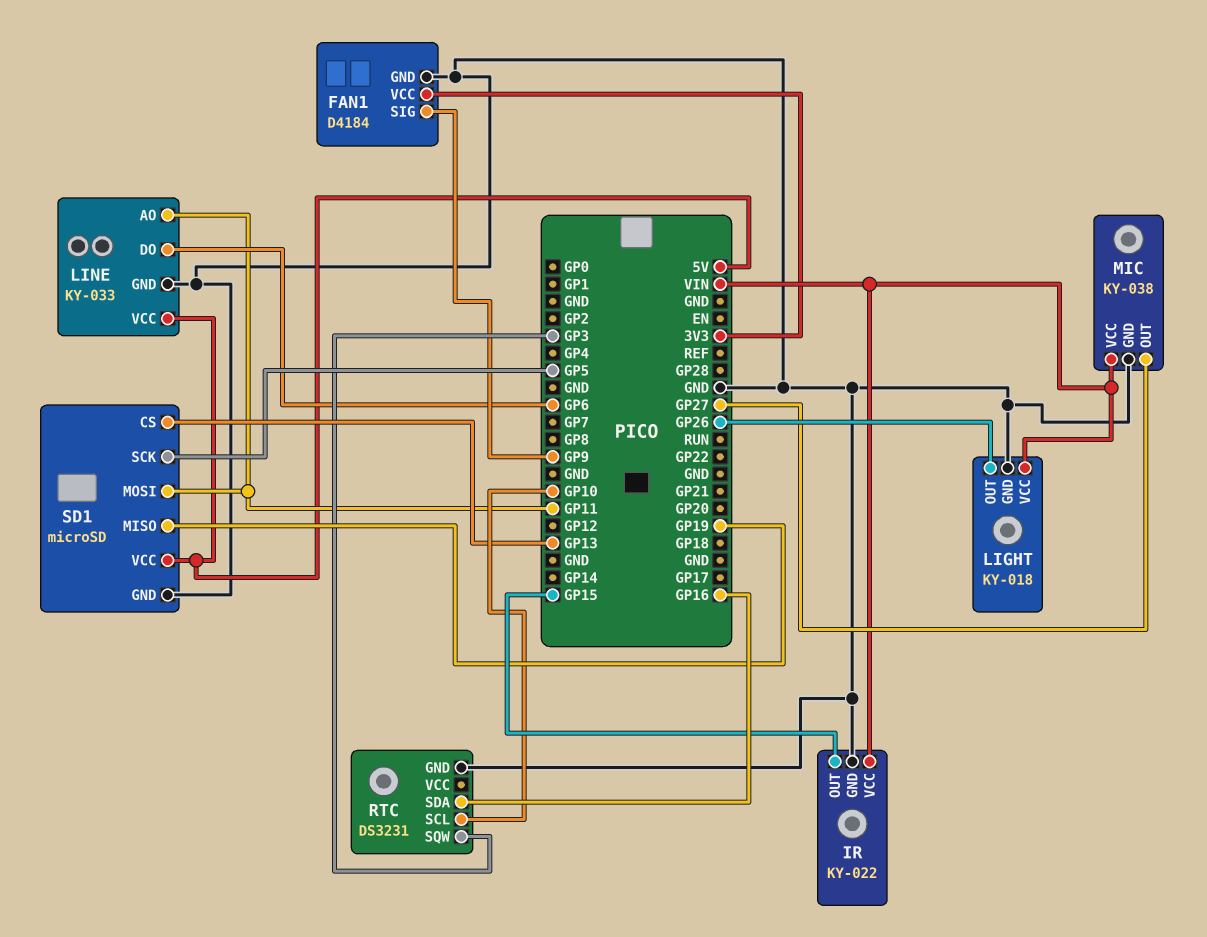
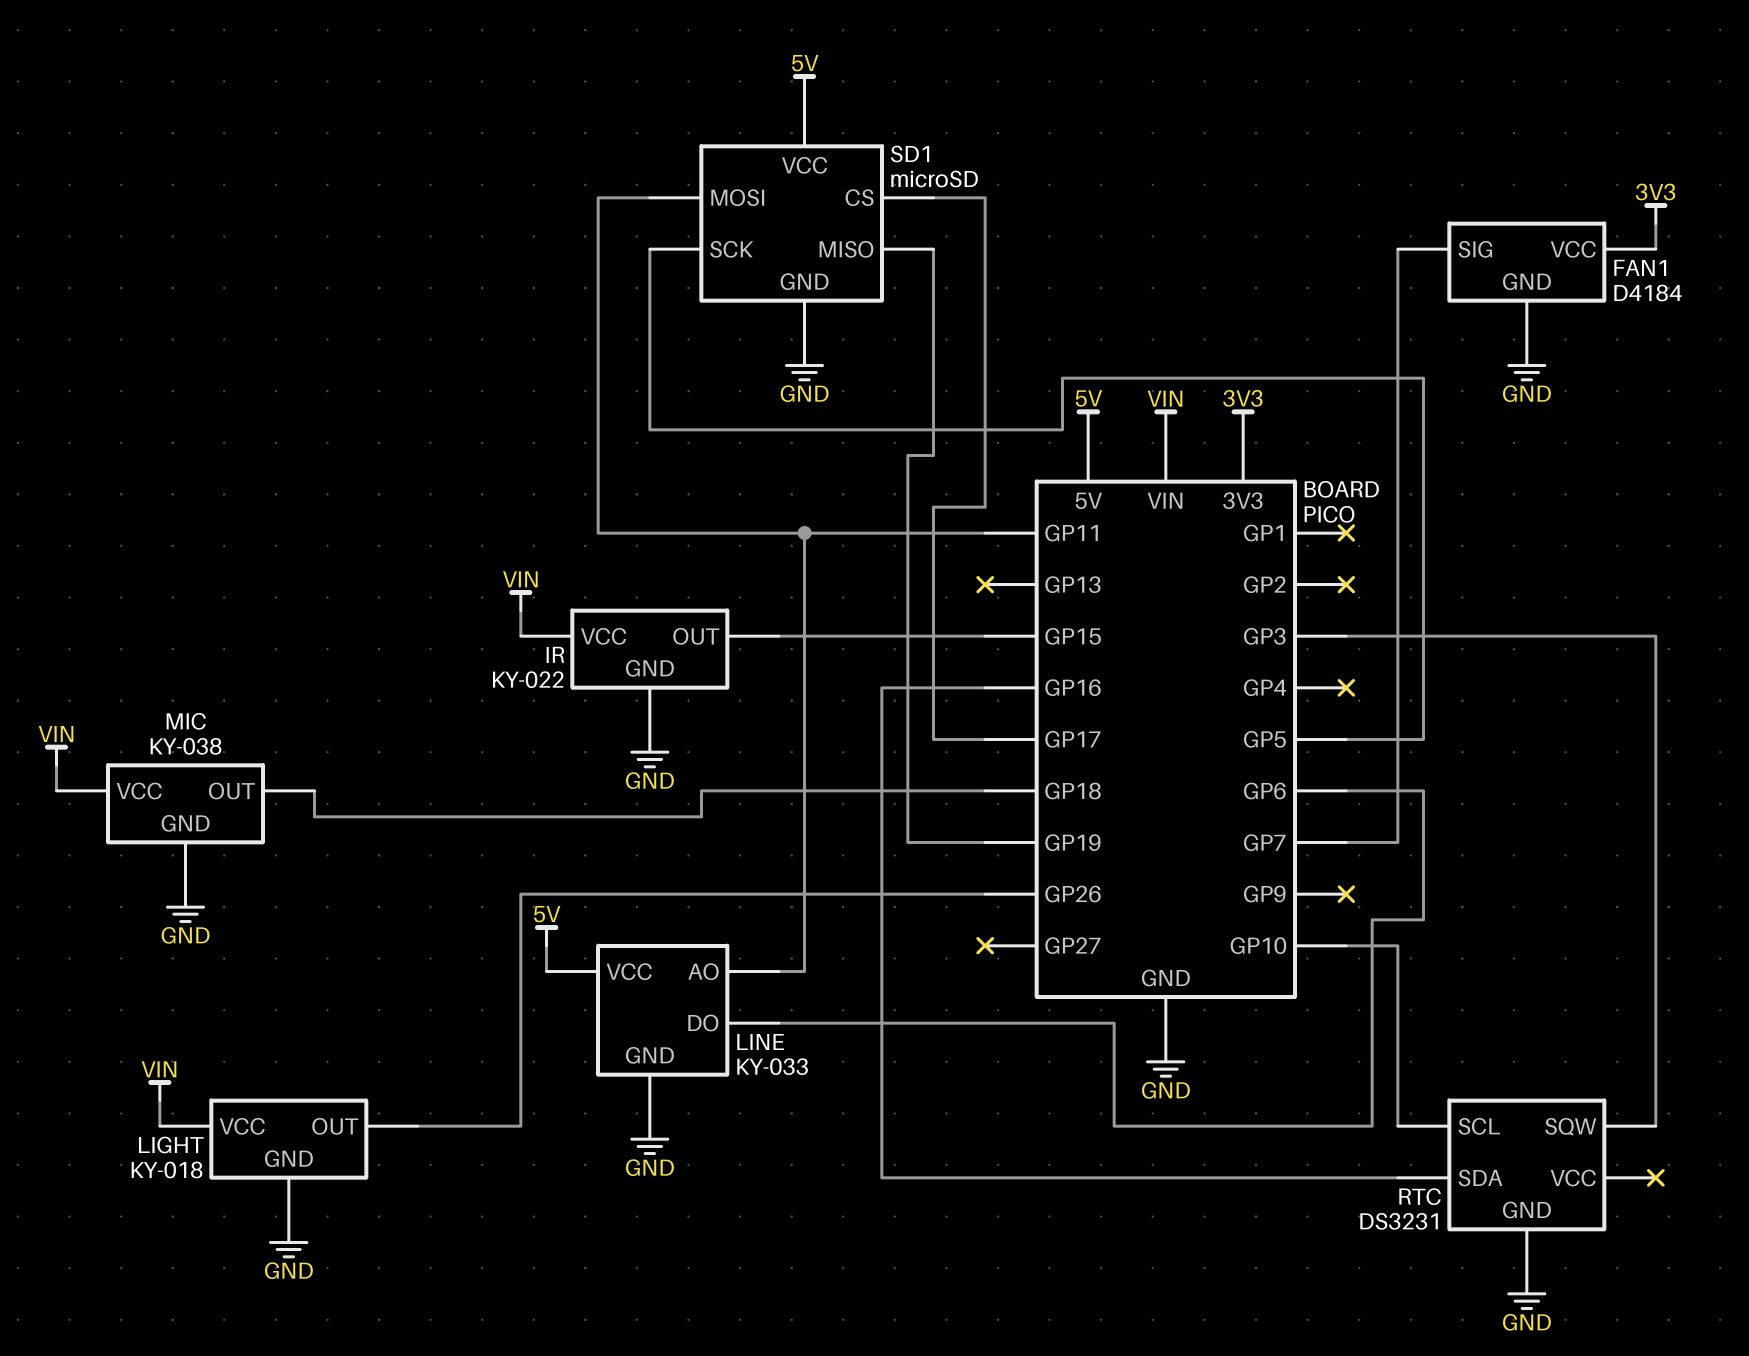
FAN1 pin SIG: GP9 -> GP7
MIC pin OUT: GP27 -> GP18
SD1 pin CS: GP13 -> GP17

